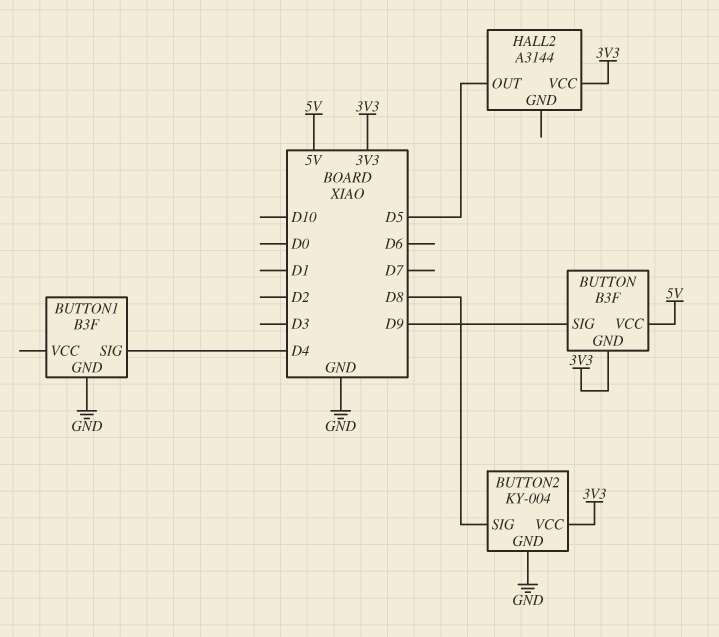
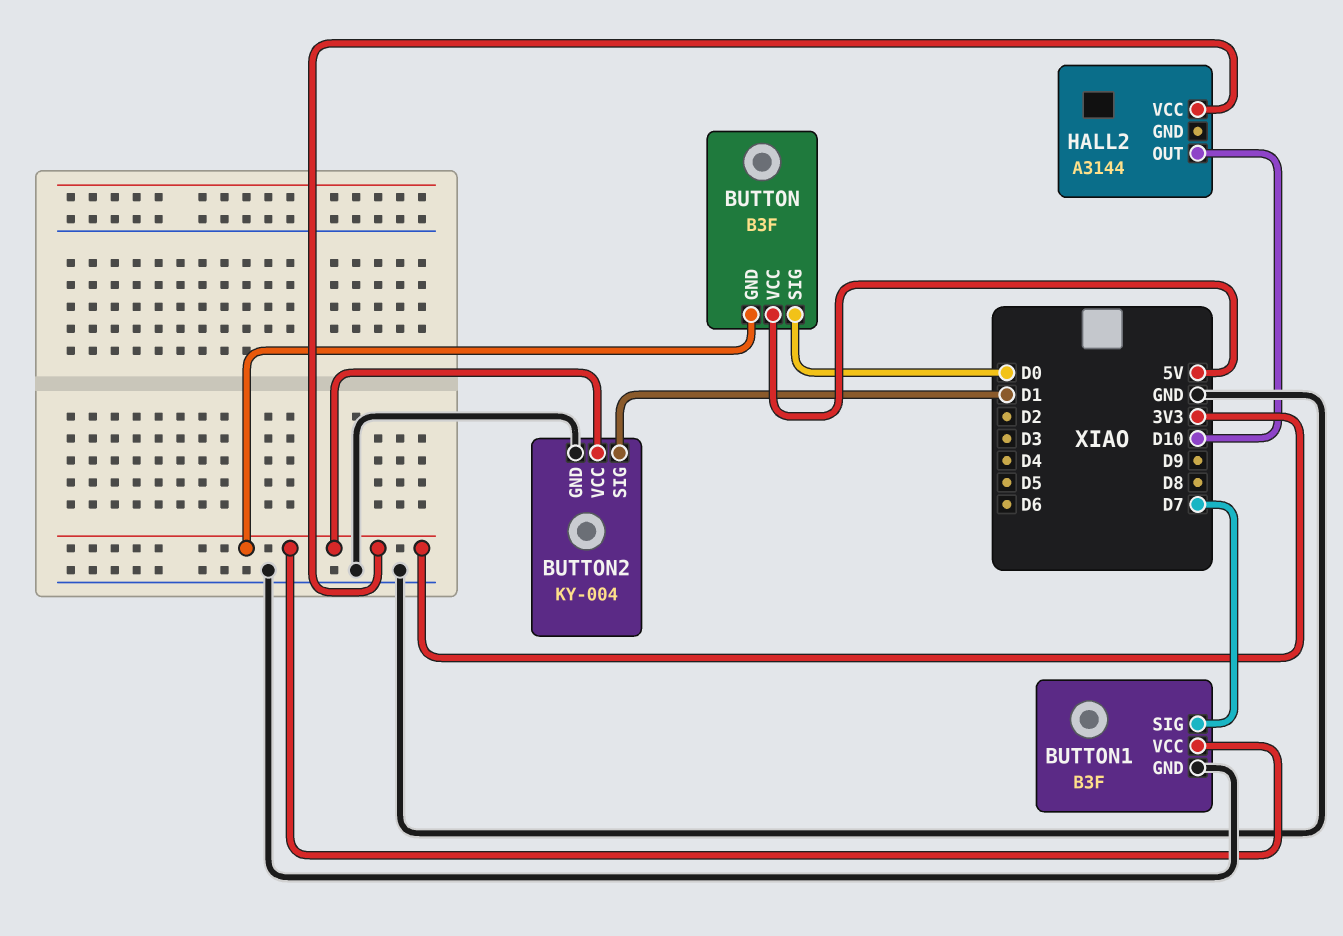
BUTTON pin SIG: D9 -> D0
BUTTON1 pin SIG: D4 -> D7
BUTTON1 pin VCC: none -> 3V3
BUTTON2 pin SIG: D8 -> D1
HALL2 pin OUT: D5 -> D10

